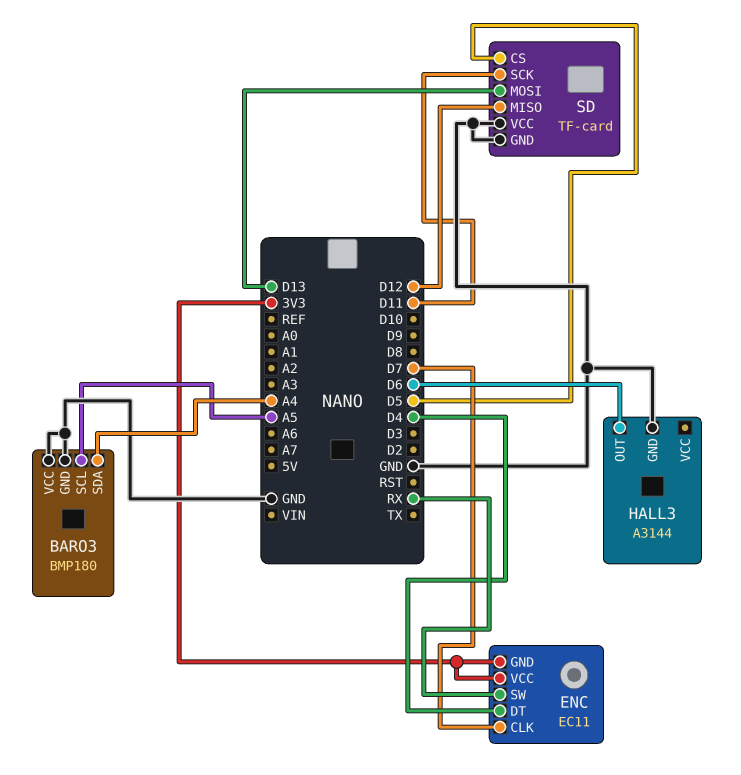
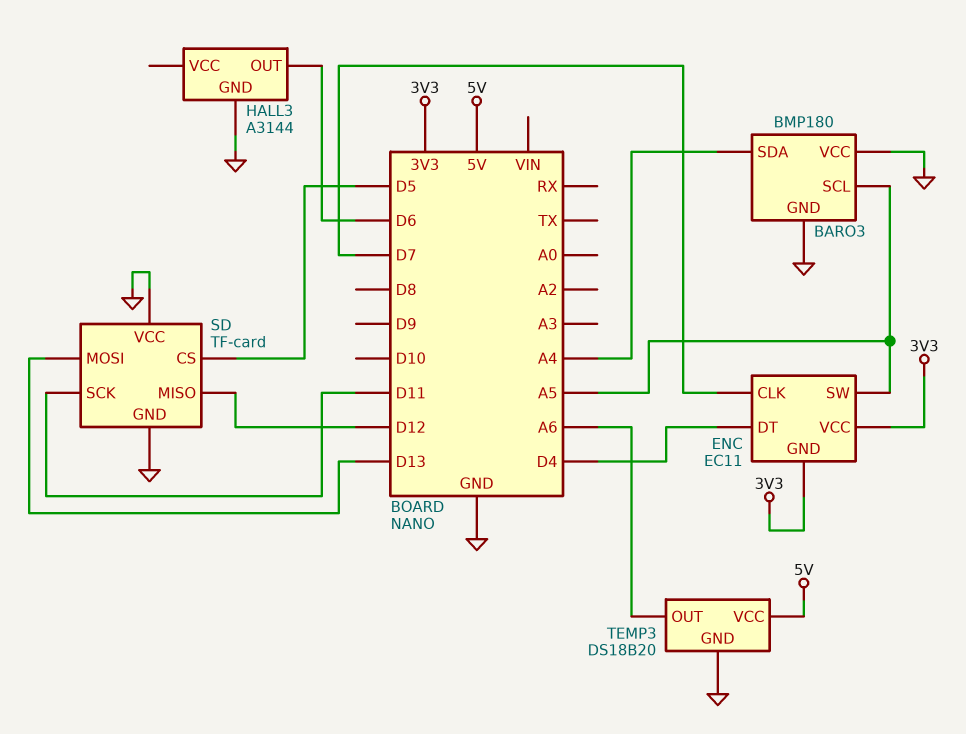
ENC pin SW: RX -> A5
TEMP3: none -> DS18B20
TEMP3 pin GND: none -> GND
TEMP3 pin OUT: none -> A6
TEMP3 pin VCC: none -> 5V

